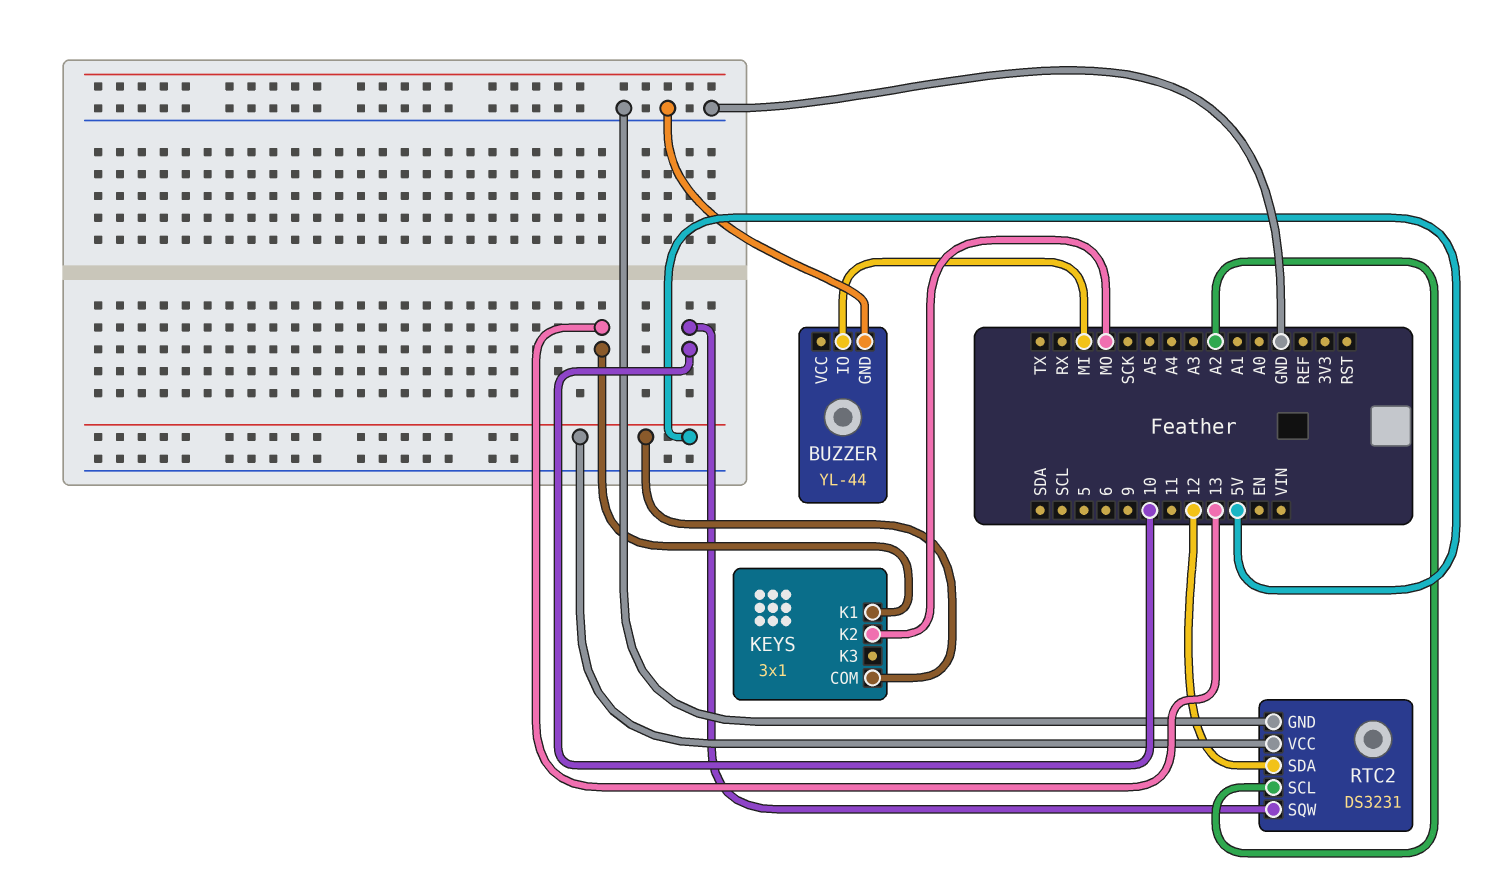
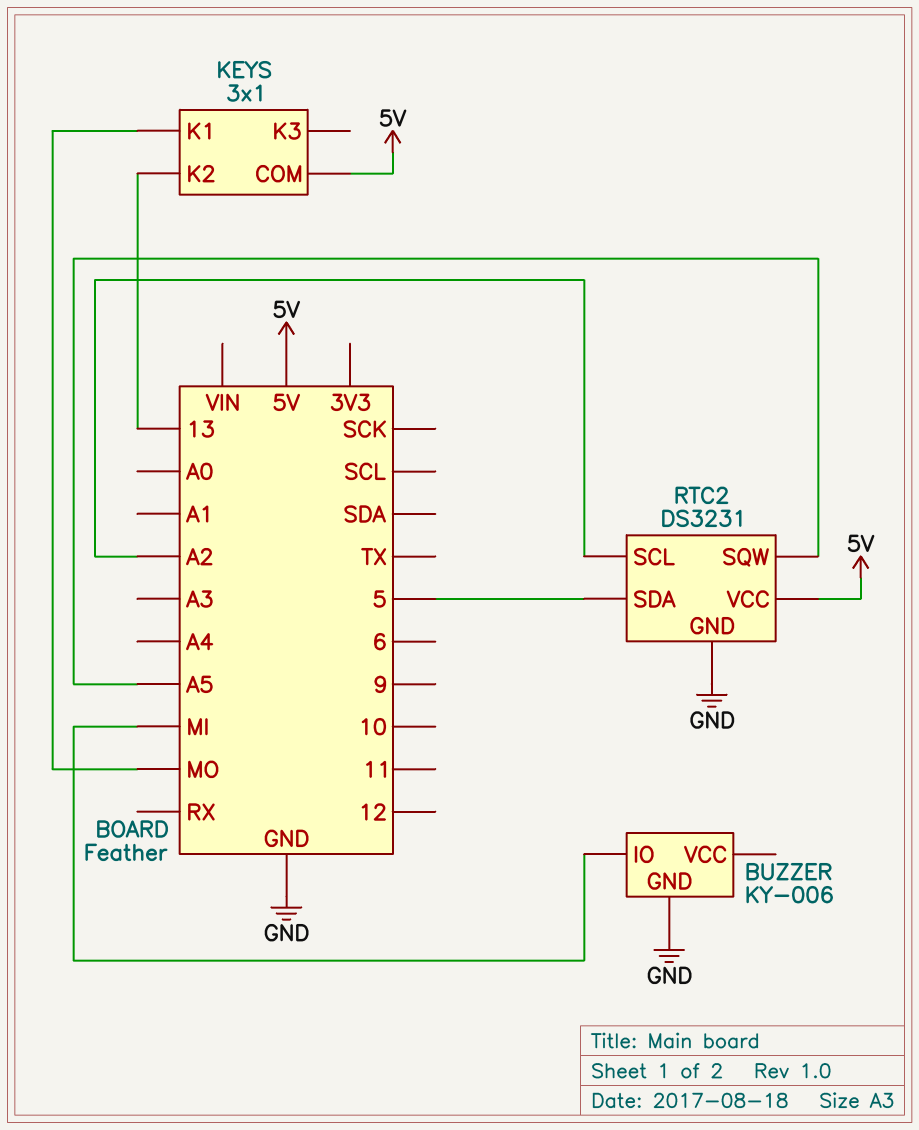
BUZZER: YL-44 -> KY-006
KEYS pin K1: 13 -> MO
KEYS pin K2: MO -> 13
RTC2 pin SDA: 12 -> 5
RTC2 pin SQW: 10 -> A5

